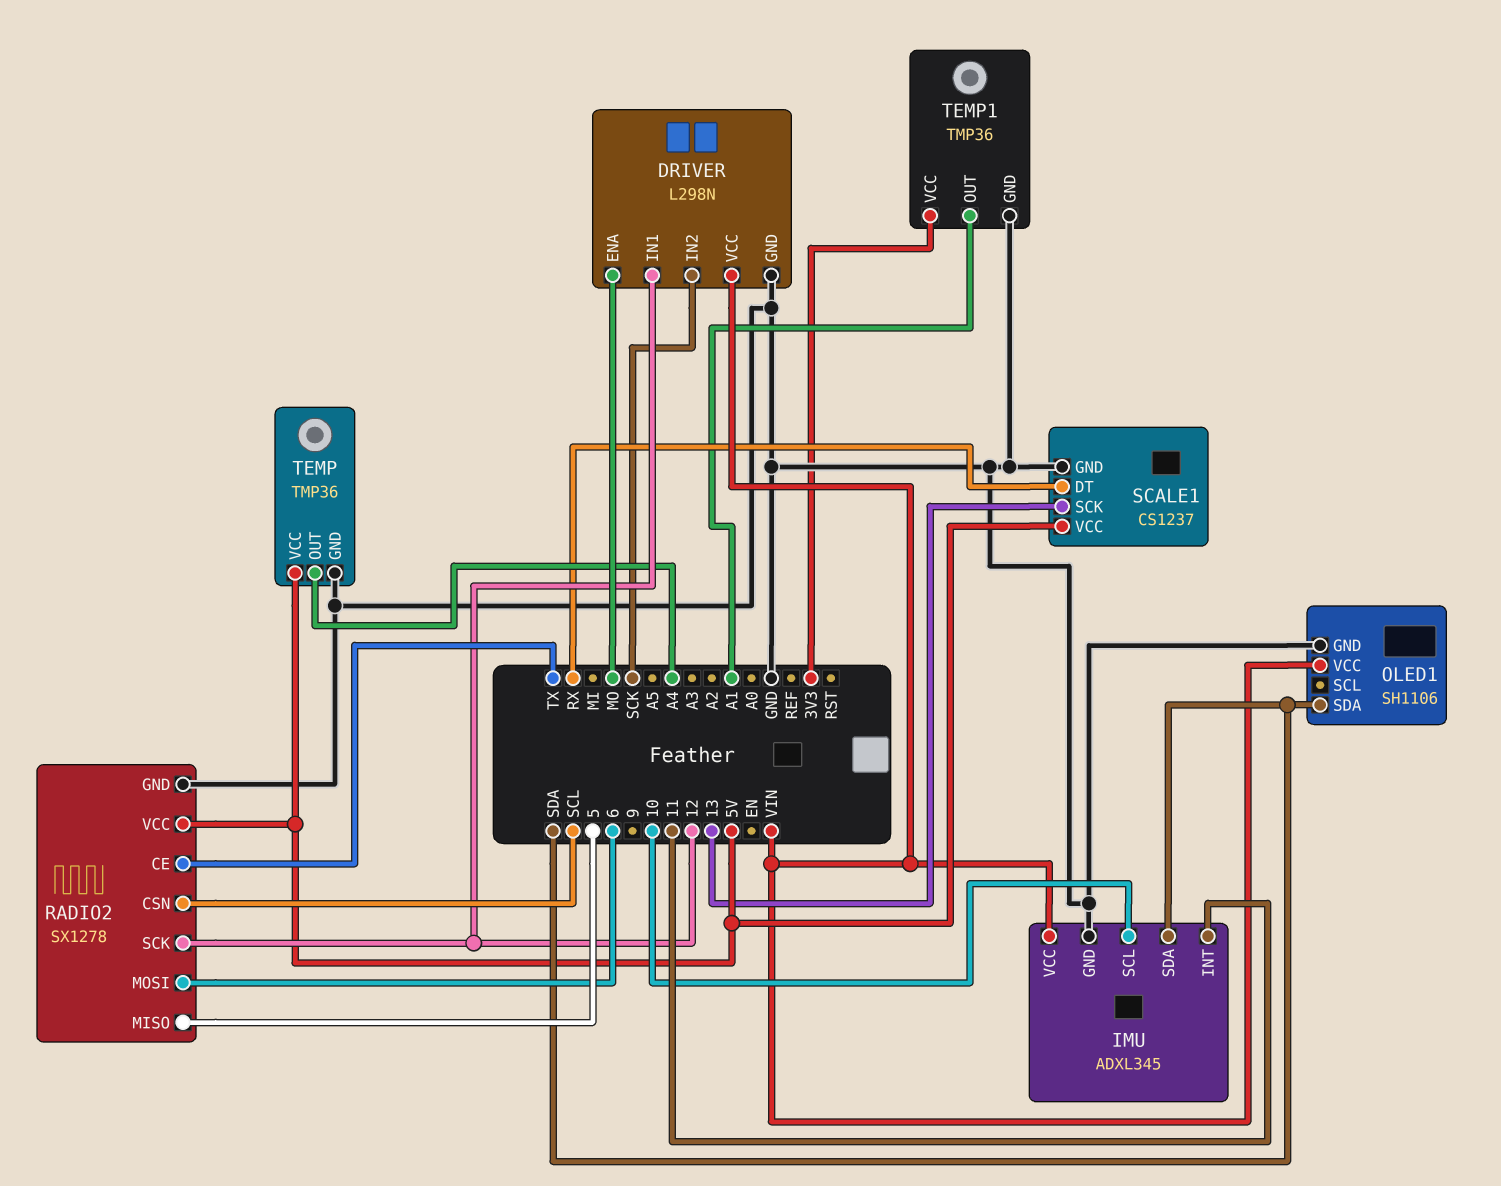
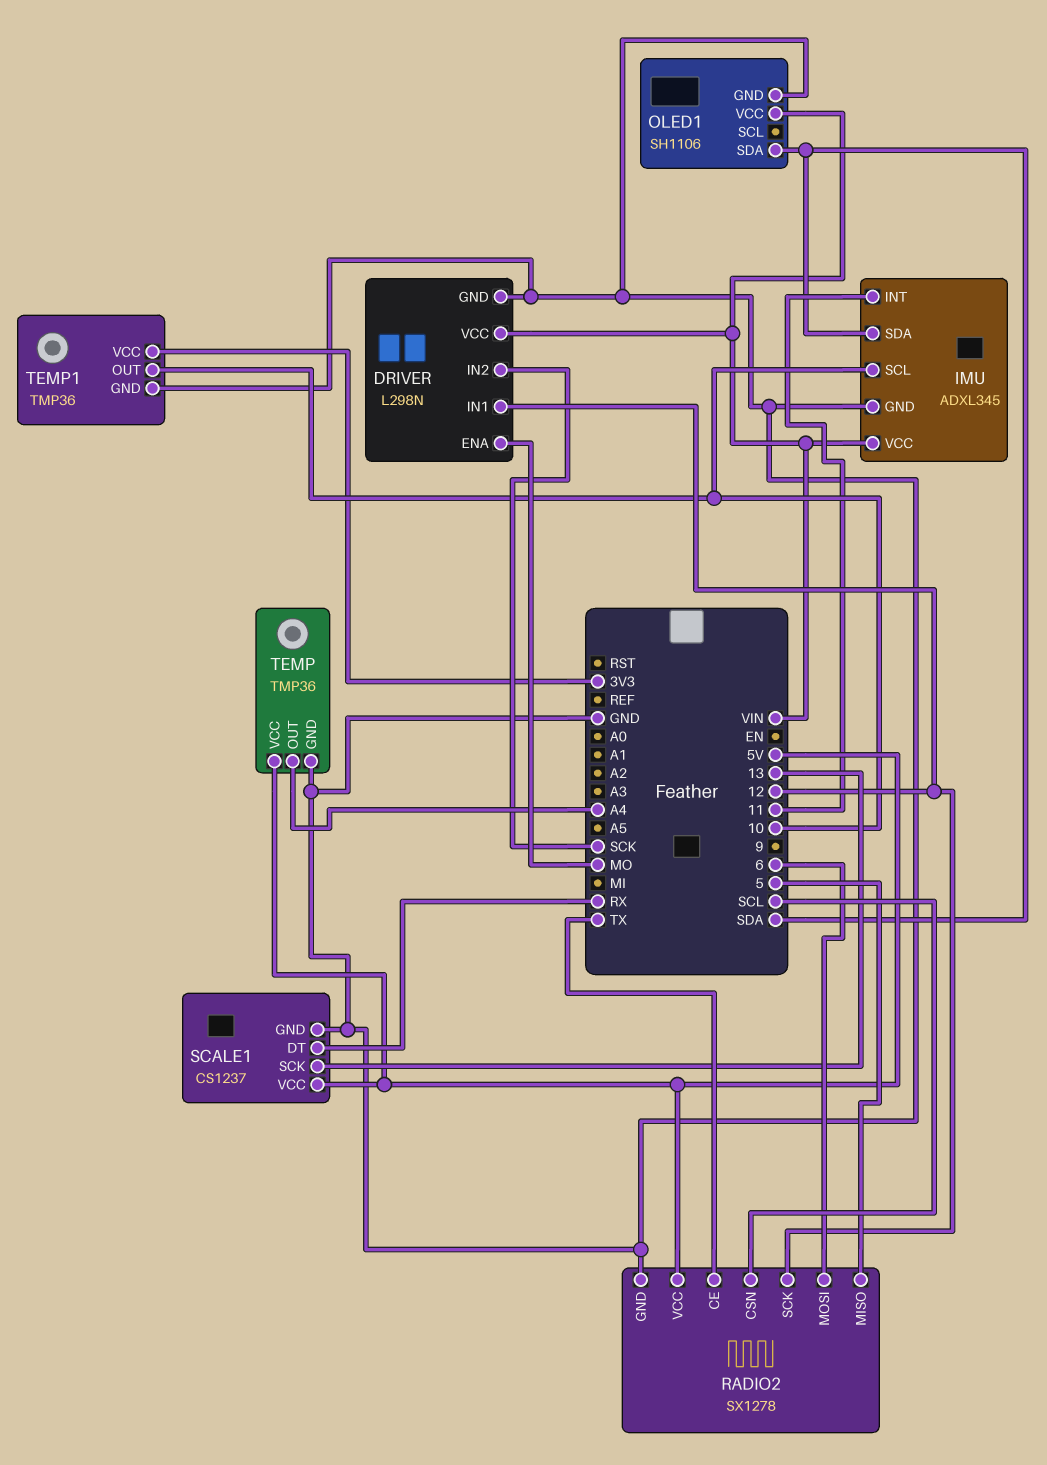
TEMP1 pin OUT: A1 -> 10

